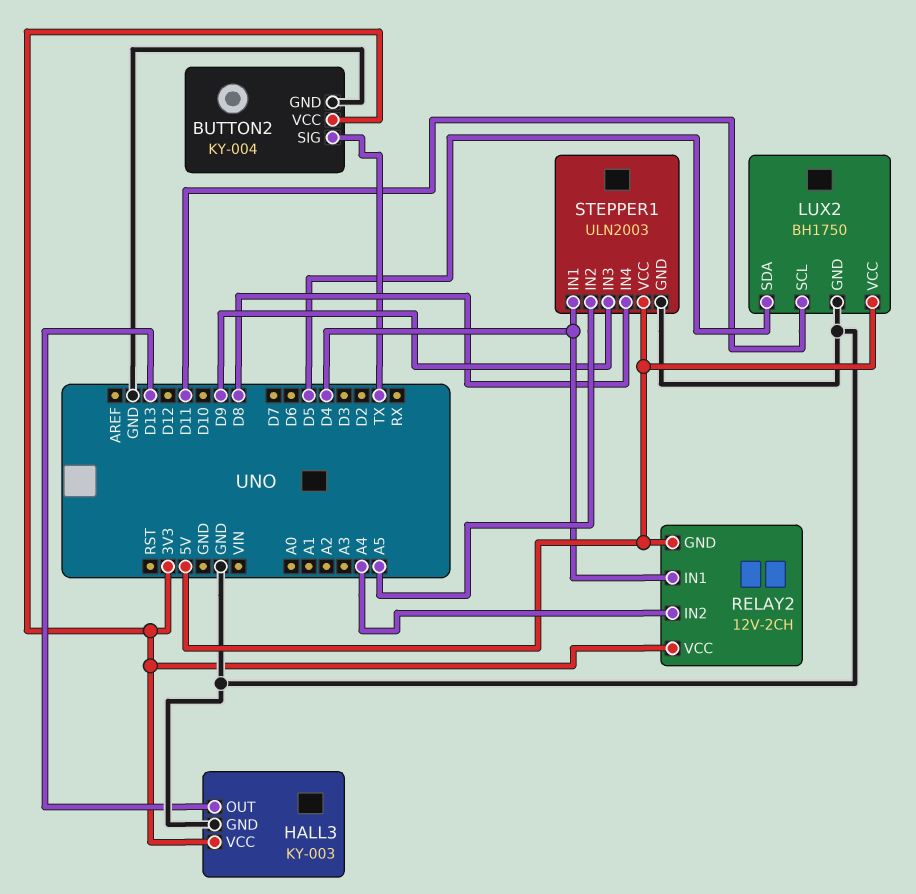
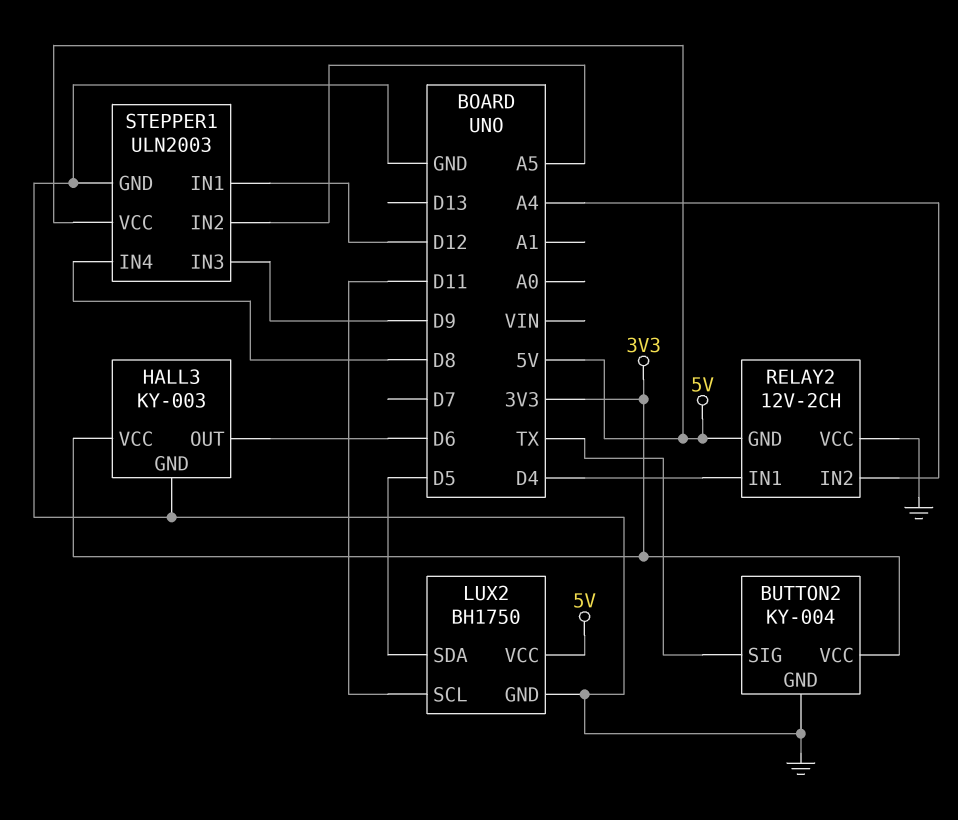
HALL3 pin OUT: D13 -> D6
RELAY2 pin VCC: 3V3 -> GND
STEPPER1 pin IN1: D4 -> D12

